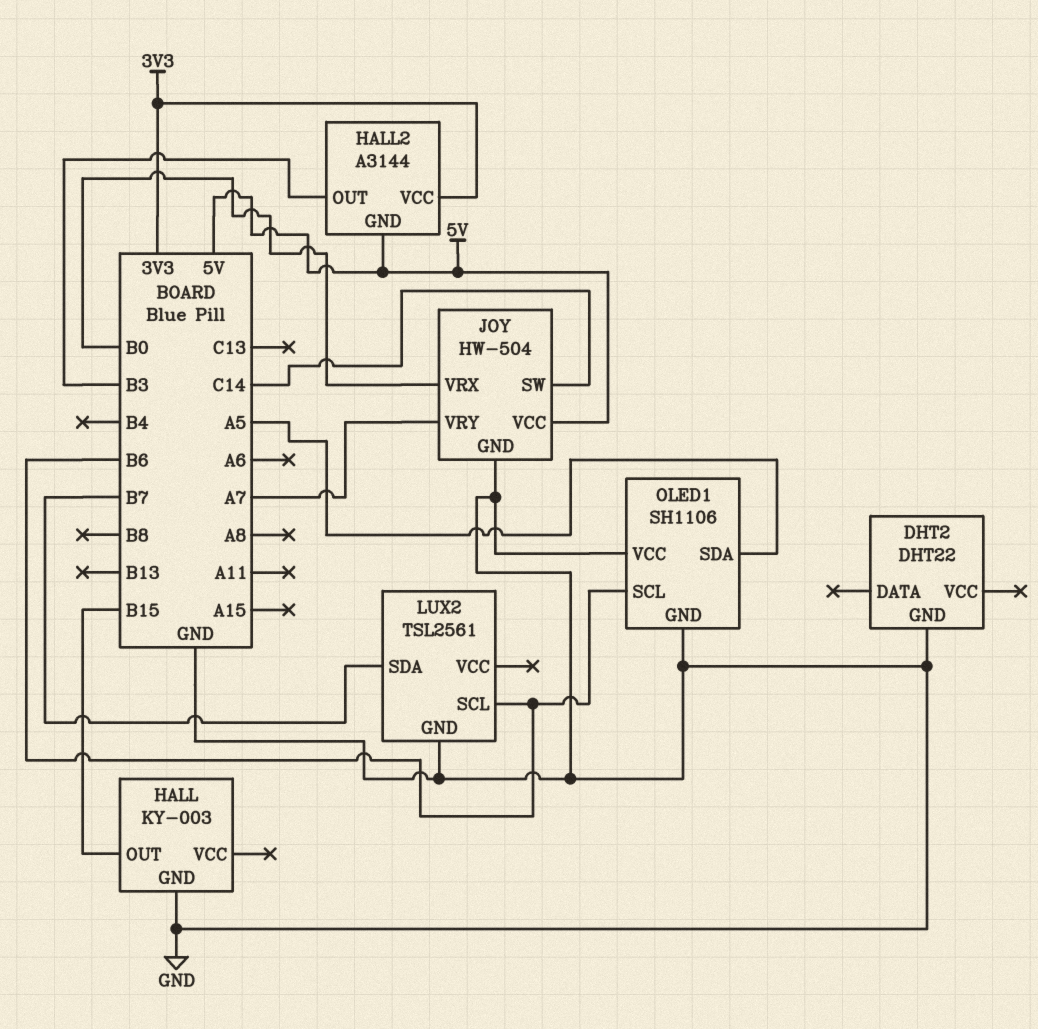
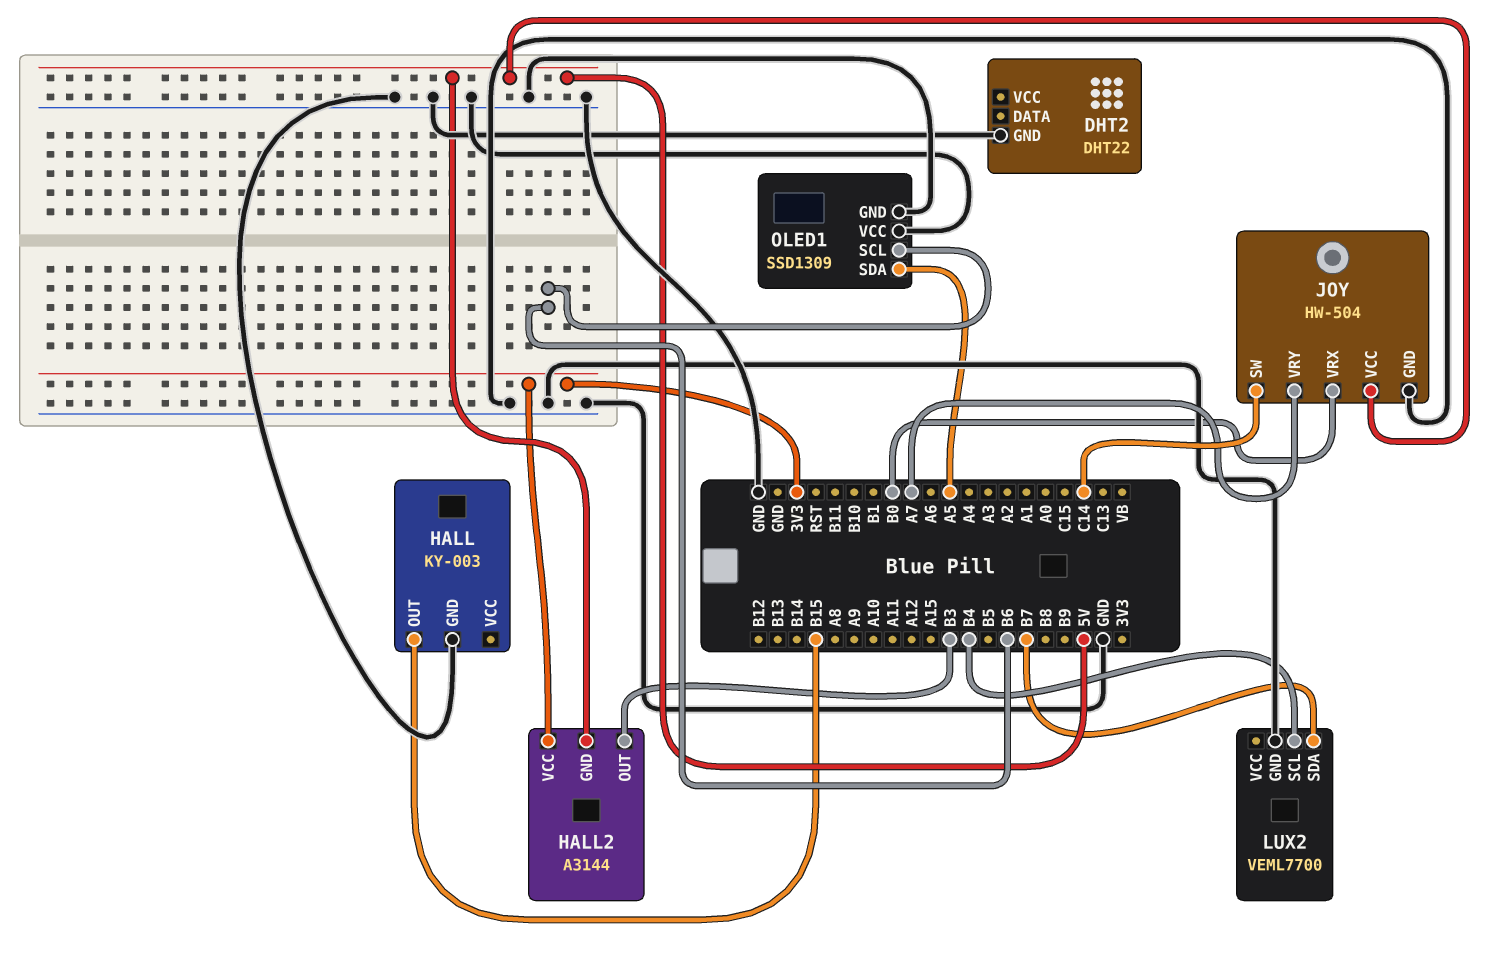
LUX2: TSL2561 -> VEML7700
LUX2 pin SCL: B6 -> B4
OLED1: SH1106 -> SSD1309

